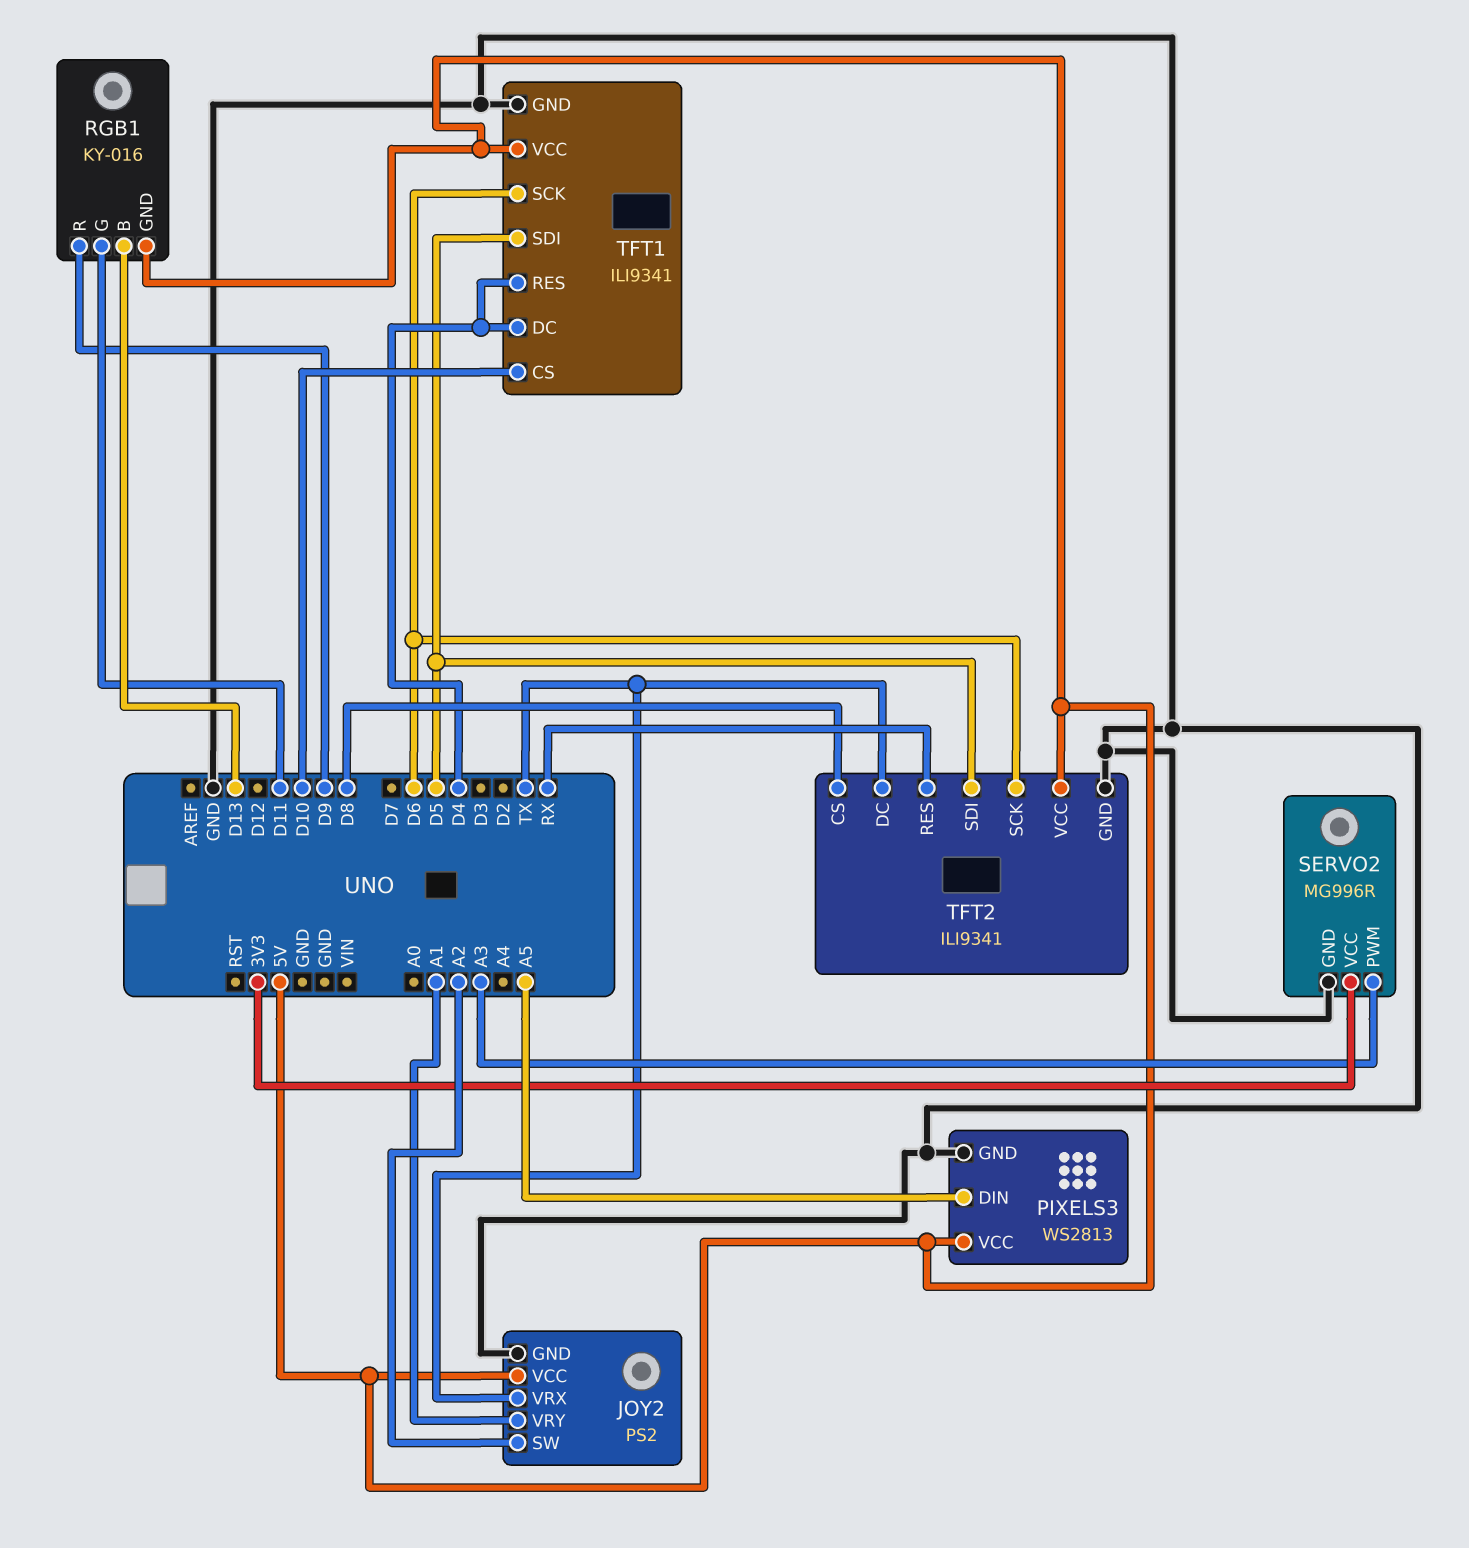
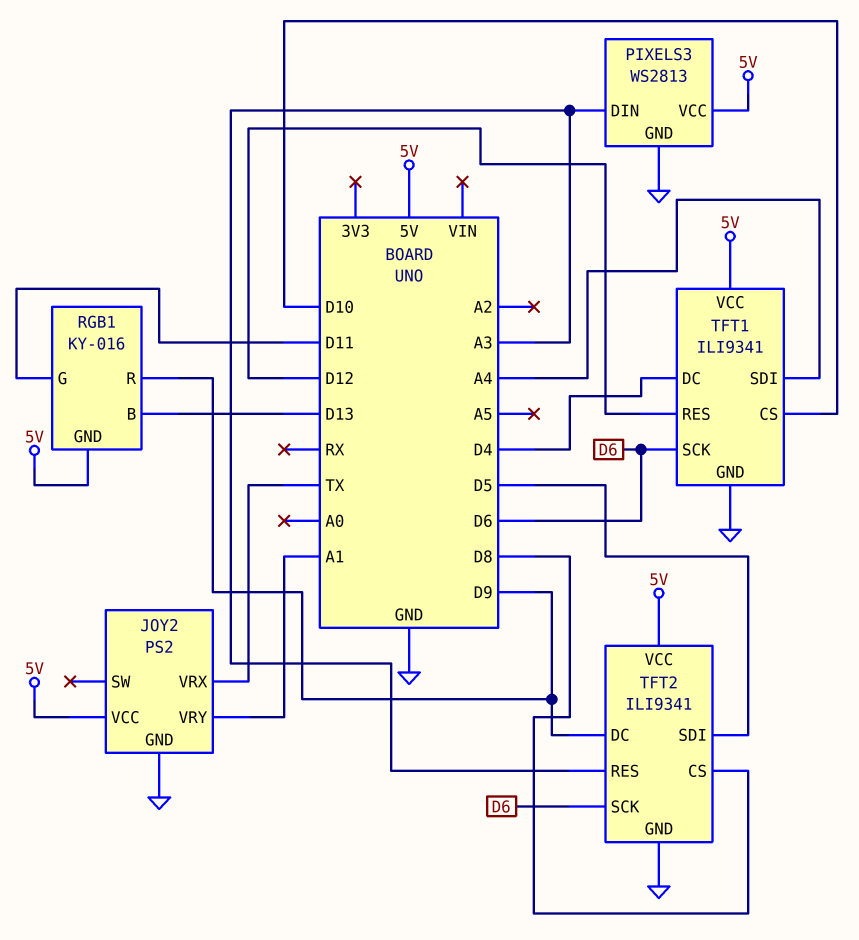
JOY2 pin SW: A2 -> none
PIXELS3 pin DIN: A5 -> A3
SERVO2: MG996R -> none
SERVO2 pin GND: GND -> none
SERVO2 pin PWM: A3 -> none
SERVO2 pin VCC: 3V3 -> none
TFT1 pin RES: D4 -> D12
TFT1 pin SDI: D5 -> A4
TFT2 pin DC: TX -> D9
TFT2 pin RES: RX -> A3

